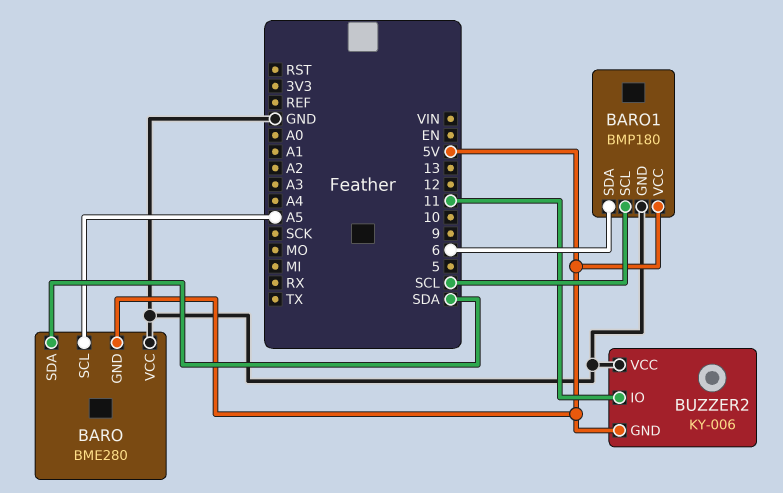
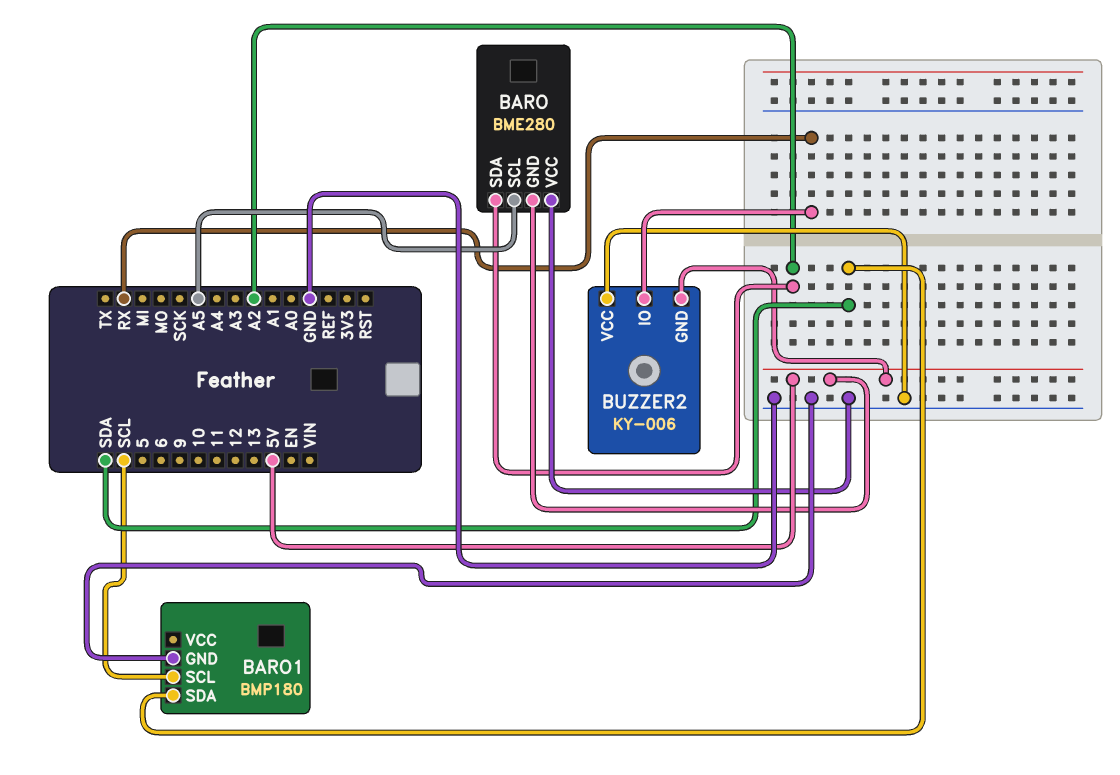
BARO pin SDA: SDA -> A2
BARO1 pin SDA: 6 -> SDA
BARO1 pin VCC: 5V -> none
BUZZER2 pin IO: 11 -> RX

